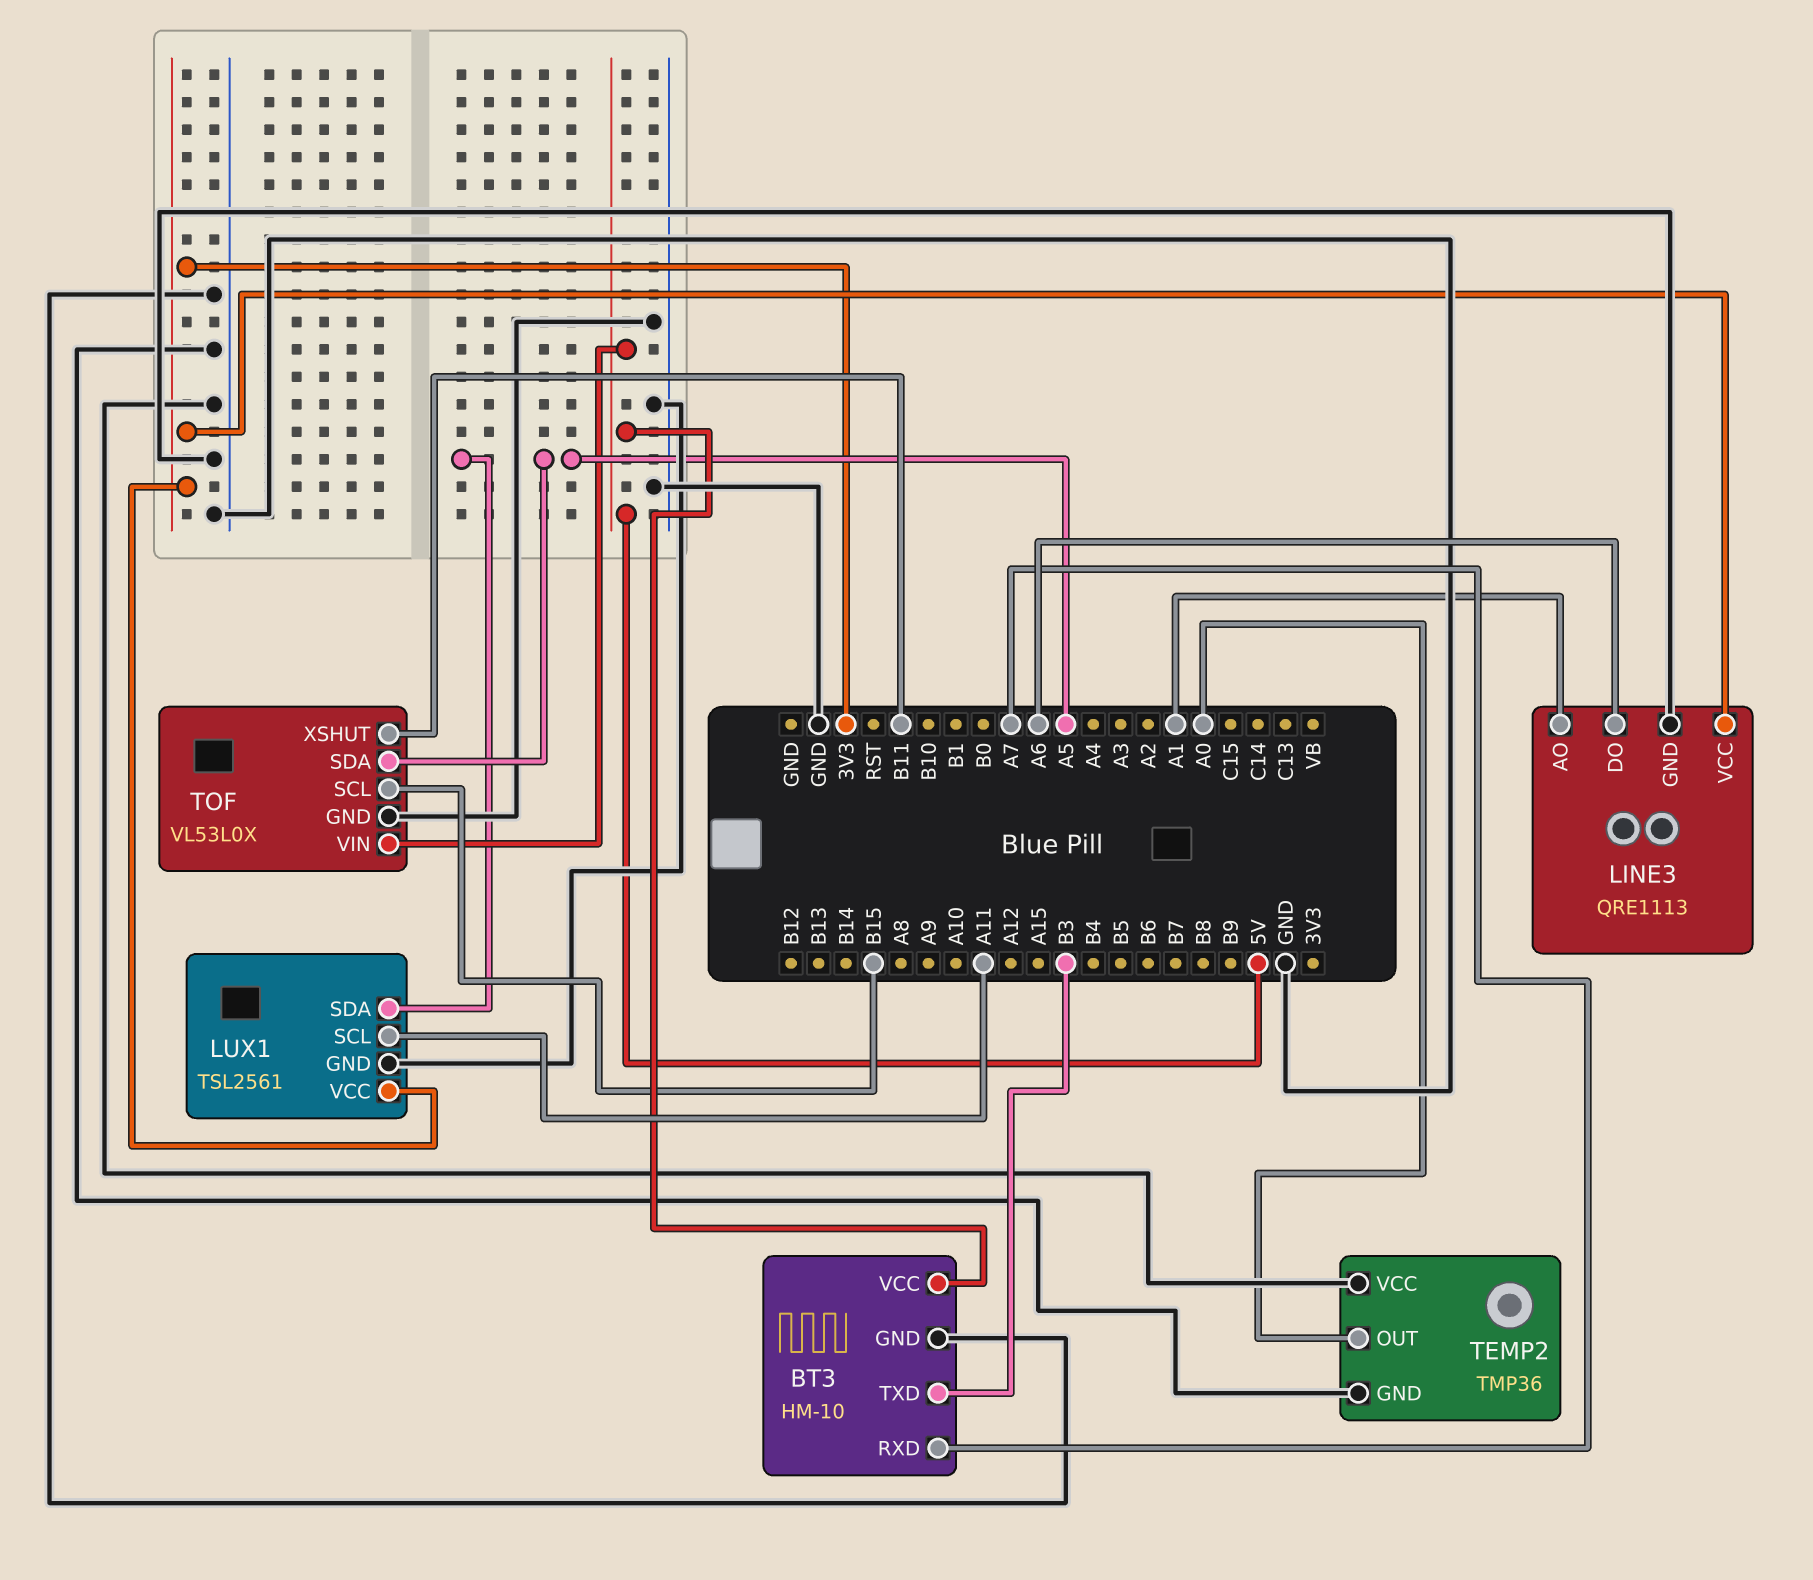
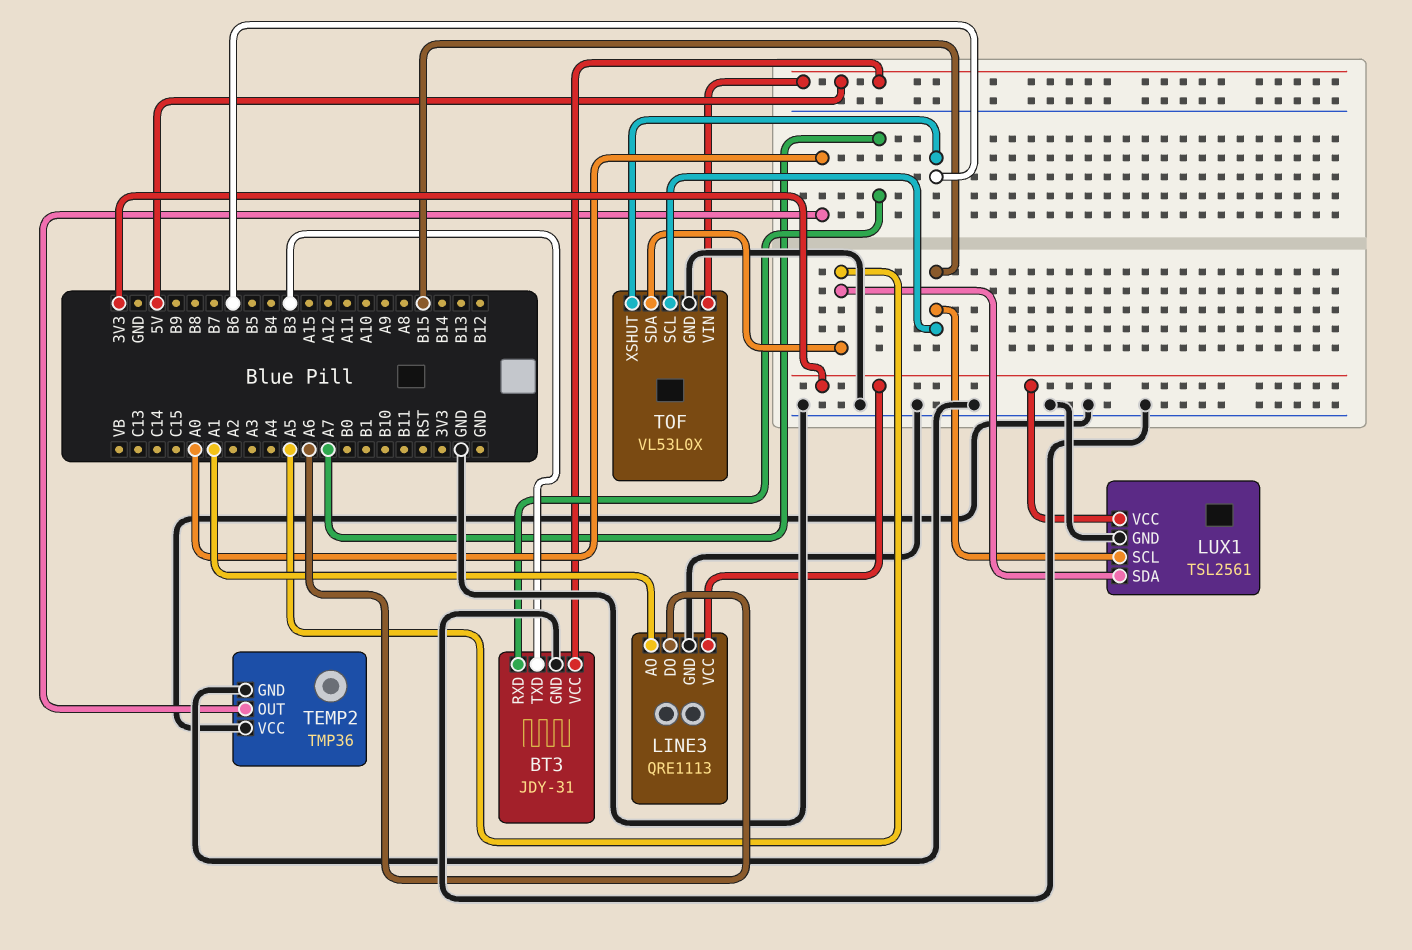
BT3: HM-10 -> JDY-31
LUX1 pin SCL: A11 -> B15
TOF pin XSHUT: B11 -> B6

